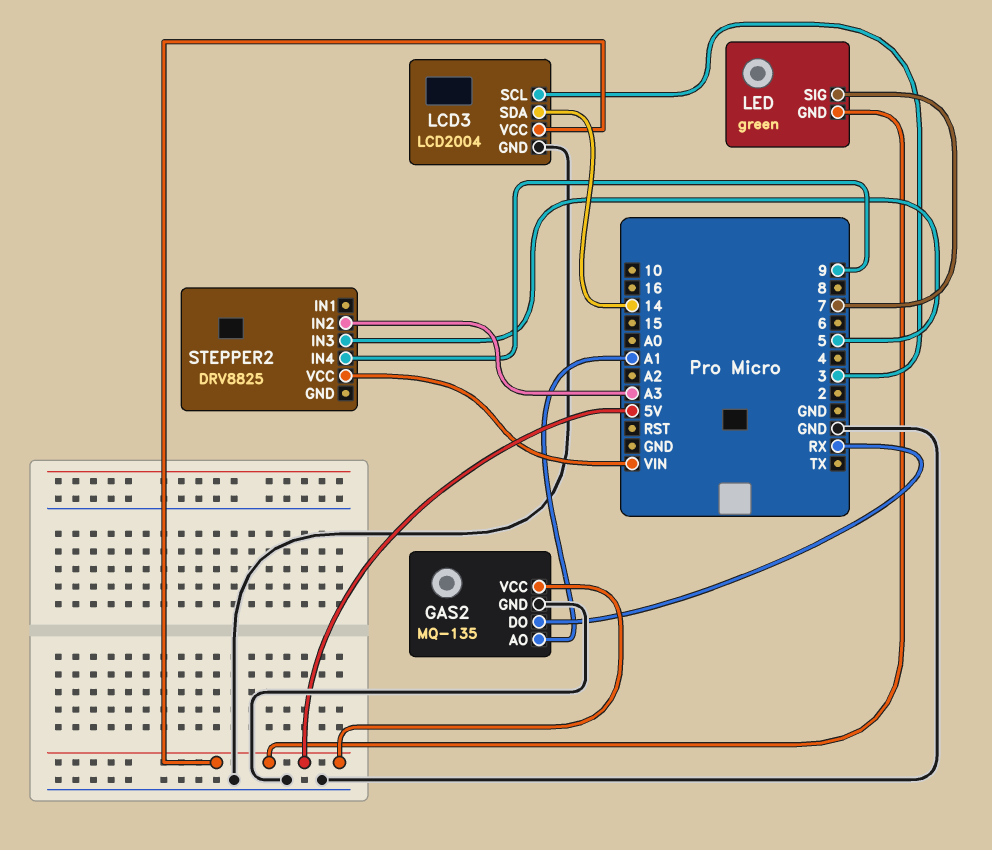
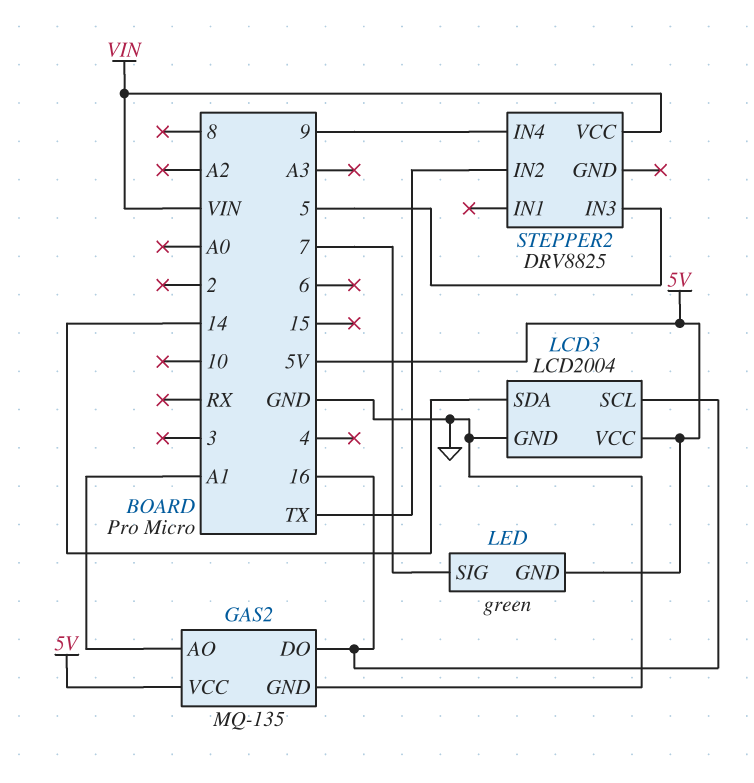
GAS2 pin DO: RX -> 16
LCD3 pin SCL: 3 -> 16
STEPPER2 pin IN2: A3 -> TX

